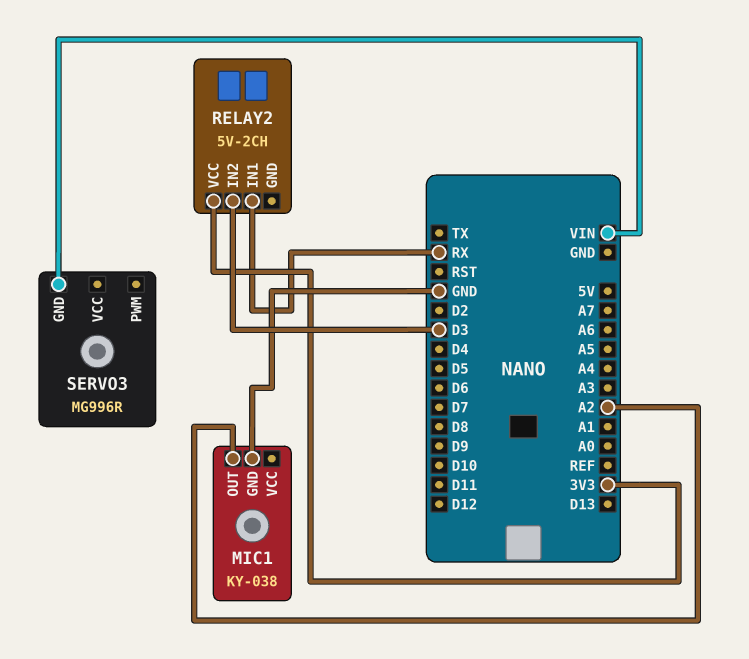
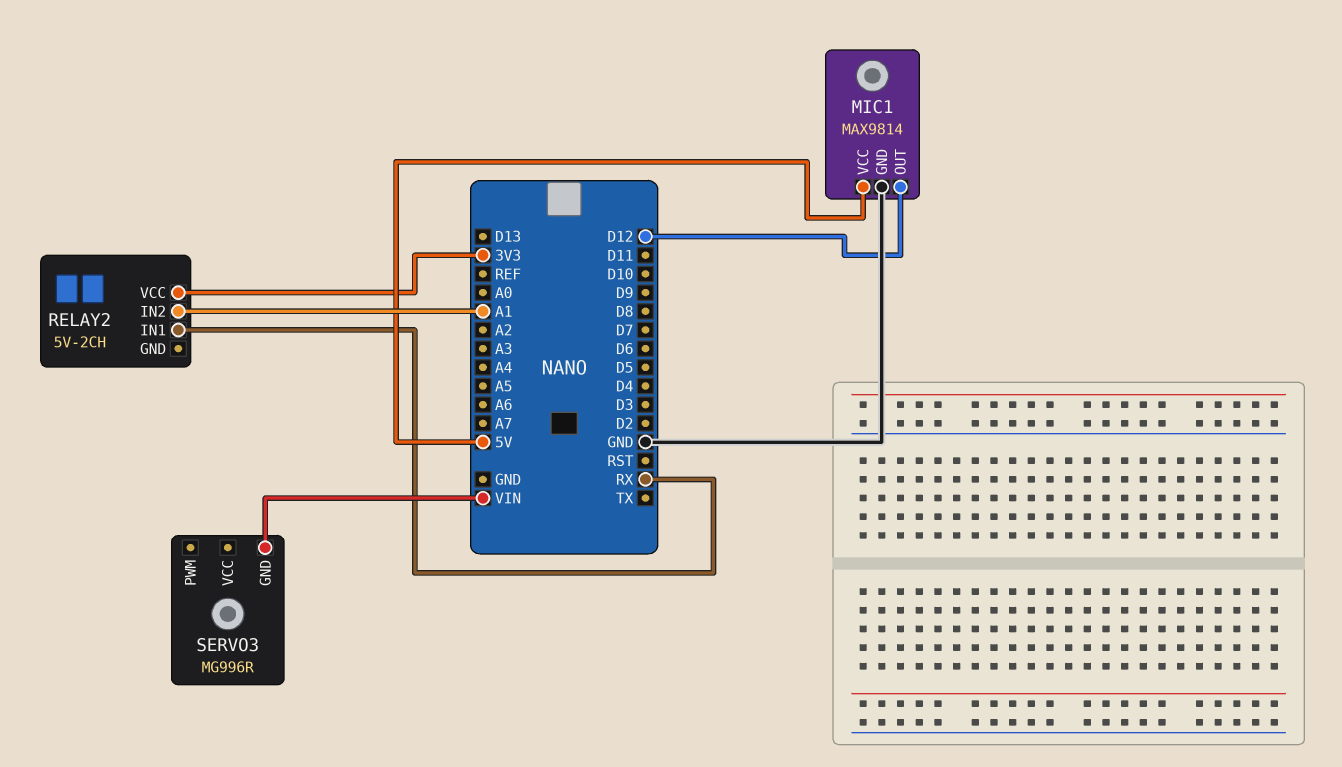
MIC1: KY-038 -> MAX9814
MIC1 pin OUT: A2 -> D12
MIC1 pin VCC: none -> 5V
RELAY2 pin IN2: D3 -> A1

